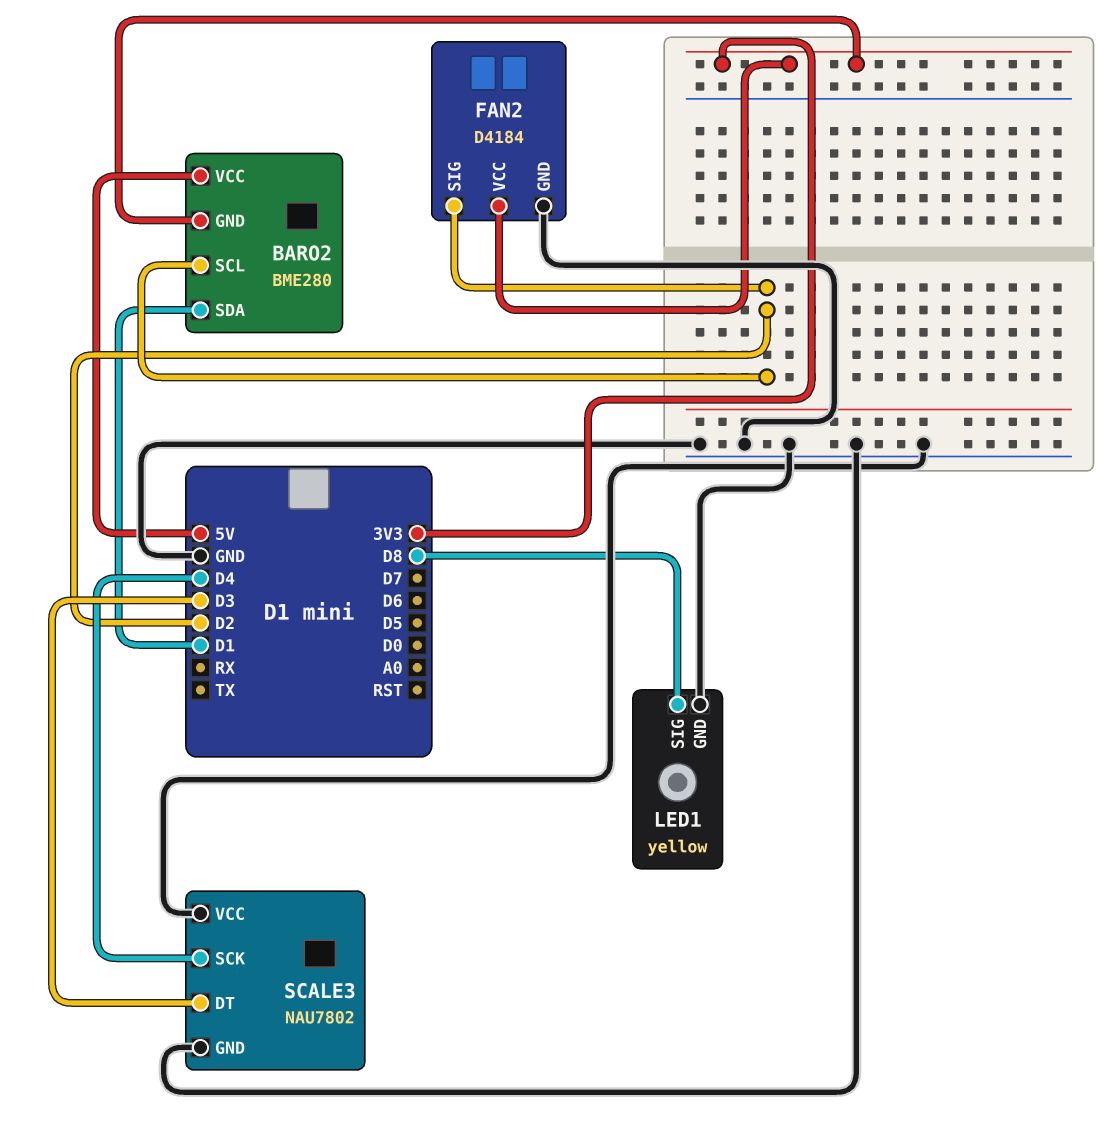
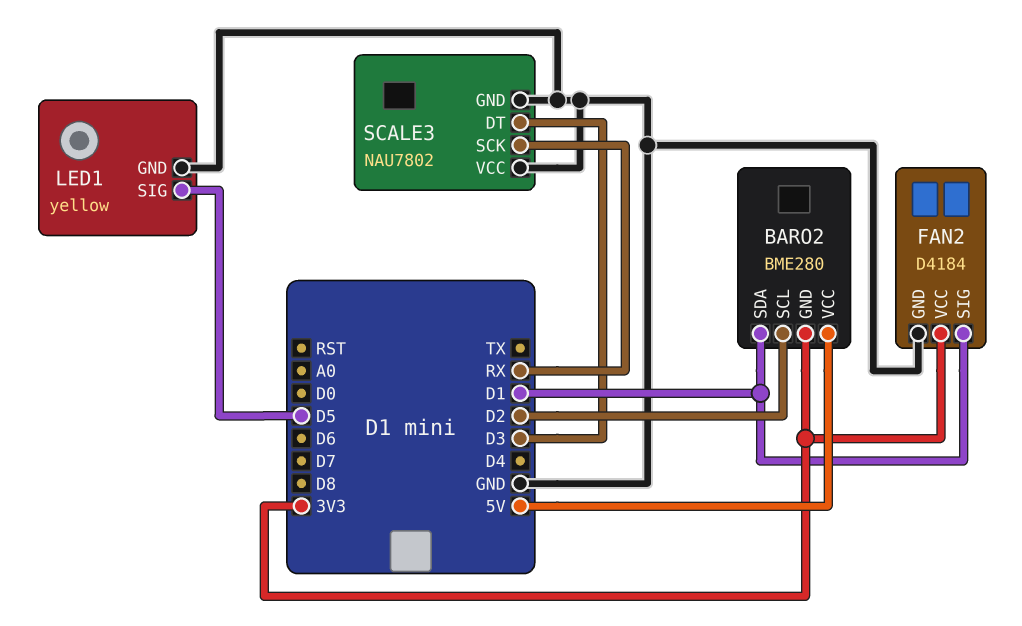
FAN2 pin SIG: D2 -> D1
LED1 pin SIG: D8 -> D5
SCALE3 pin SCK: D4 -> RX

